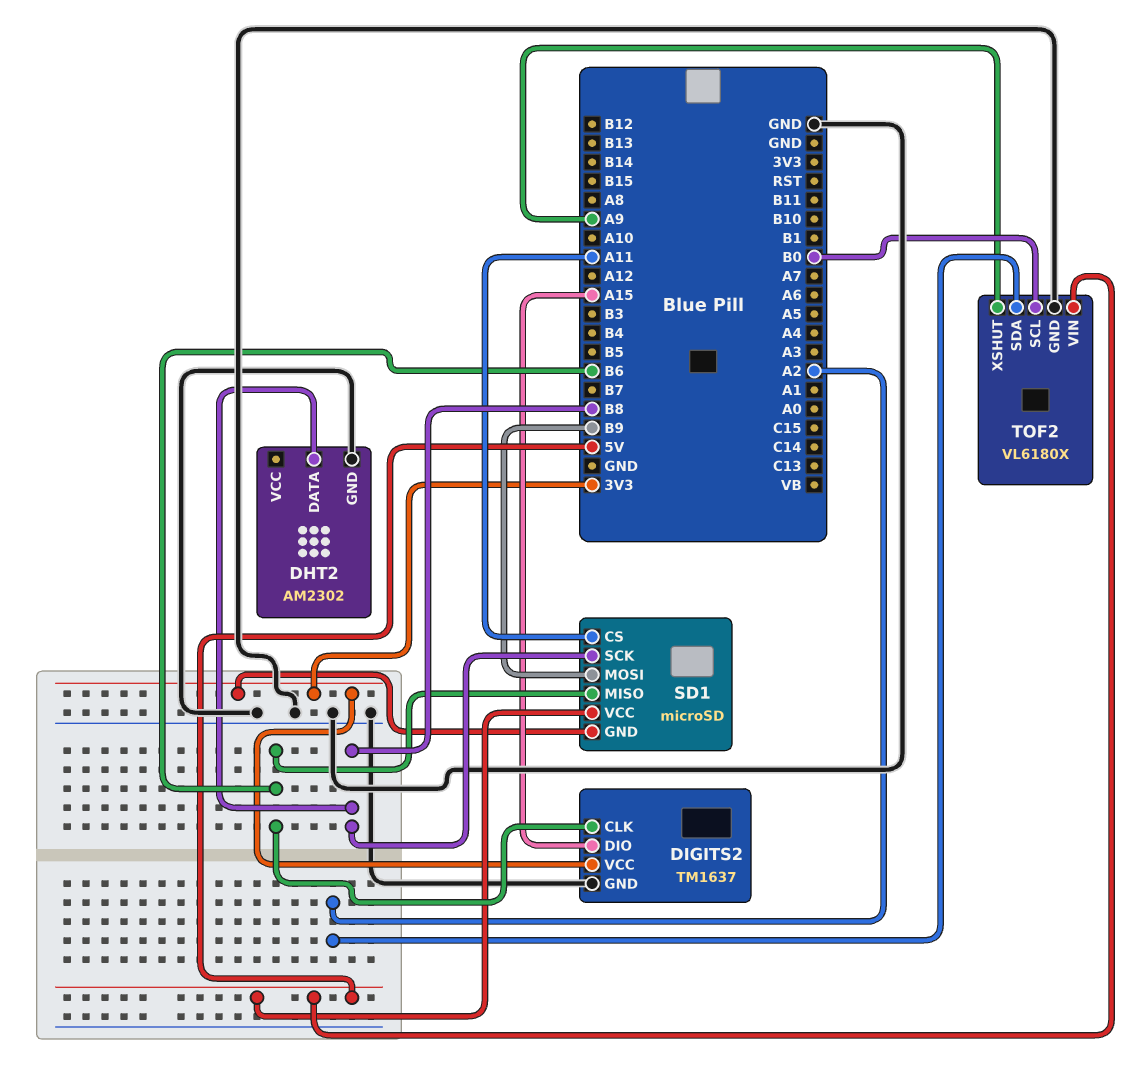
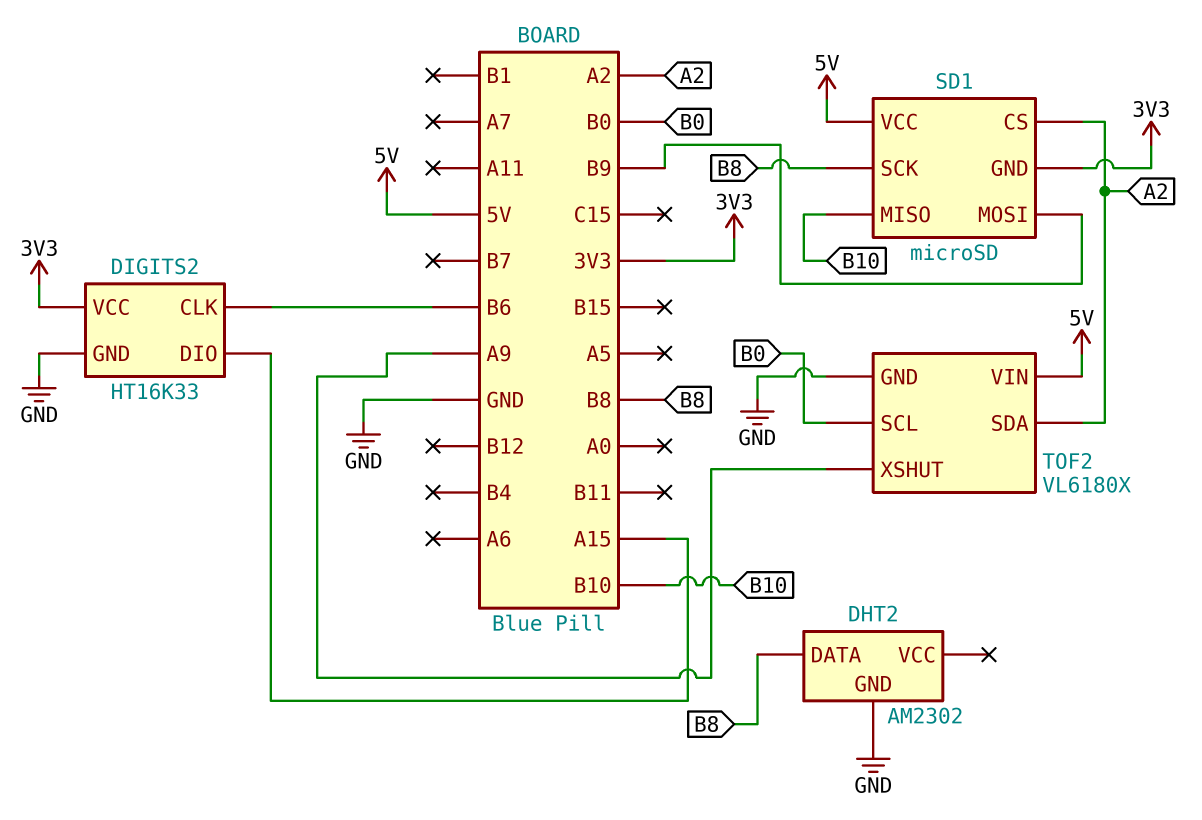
DIGITS2: TM1637 -> HT16K33
SD1 pin CS: A11 -> A2
SD1 pin MISO: B6 -> B10

